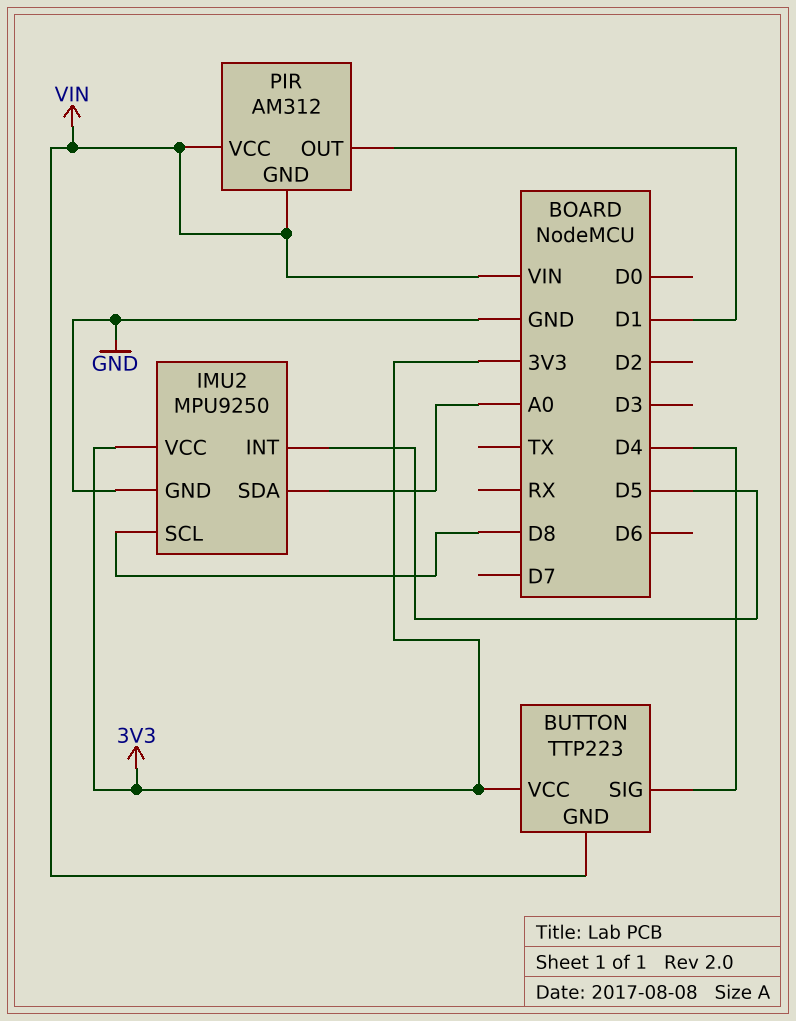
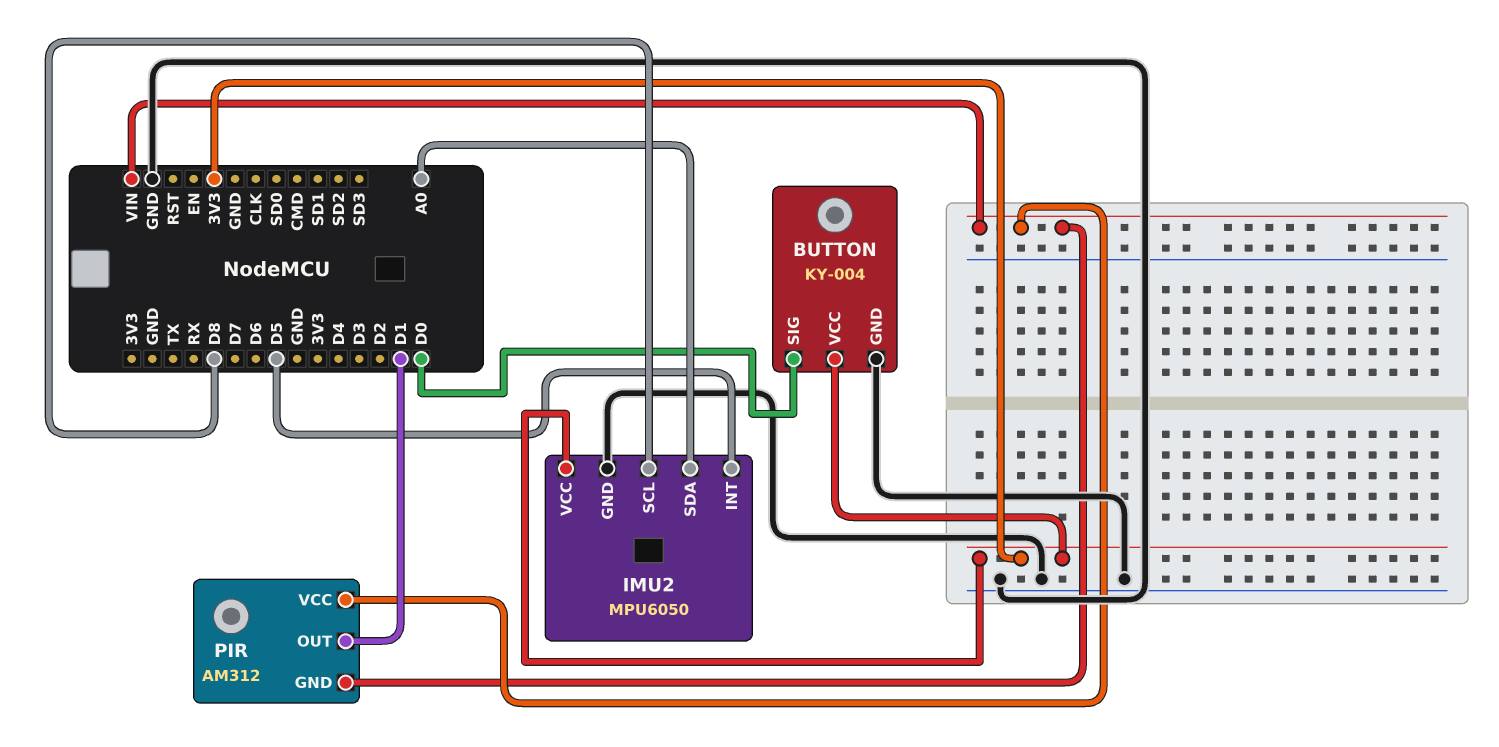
BUTTON: TTP223 -> KY-004
BUTTON pin GND: VIN -> GND
BUTTON pin SIG: D4 -> D0
IMU2: MPU9250 -> MPU6050

